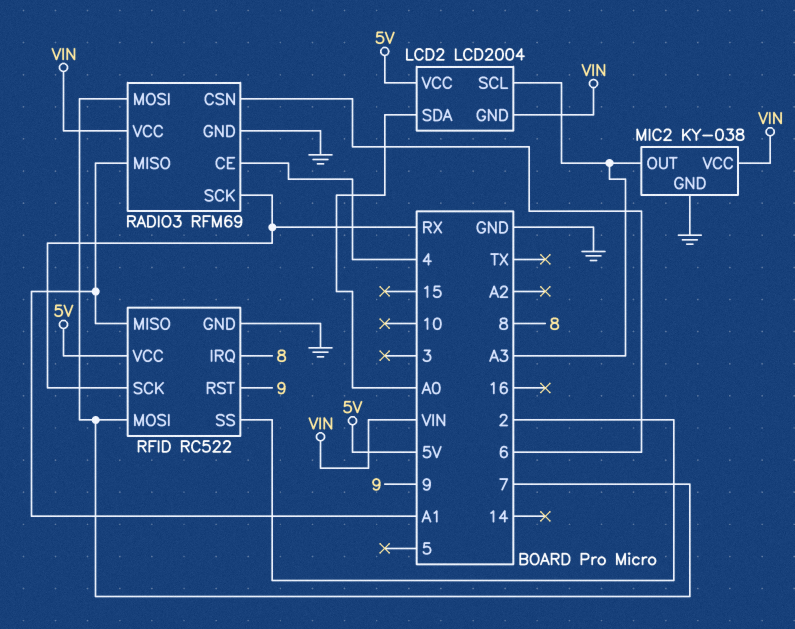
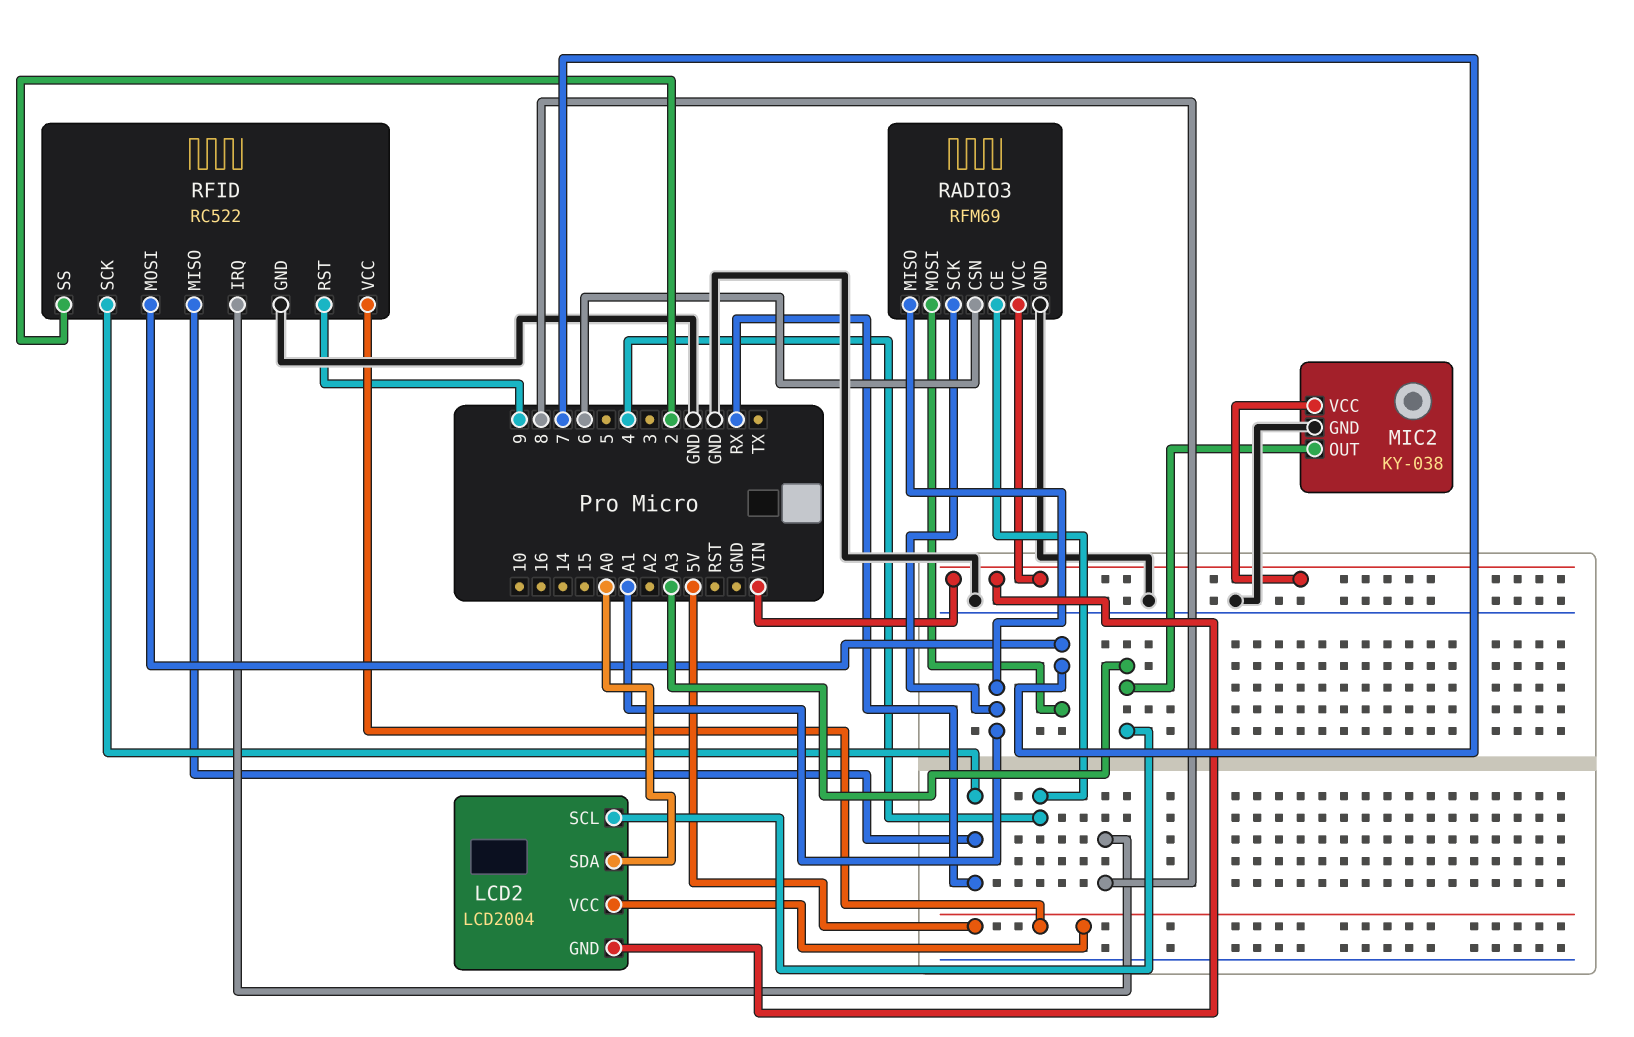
RADIO3 pin SCK: RX -> A1
RFID pin MISO: A1 -> RX

